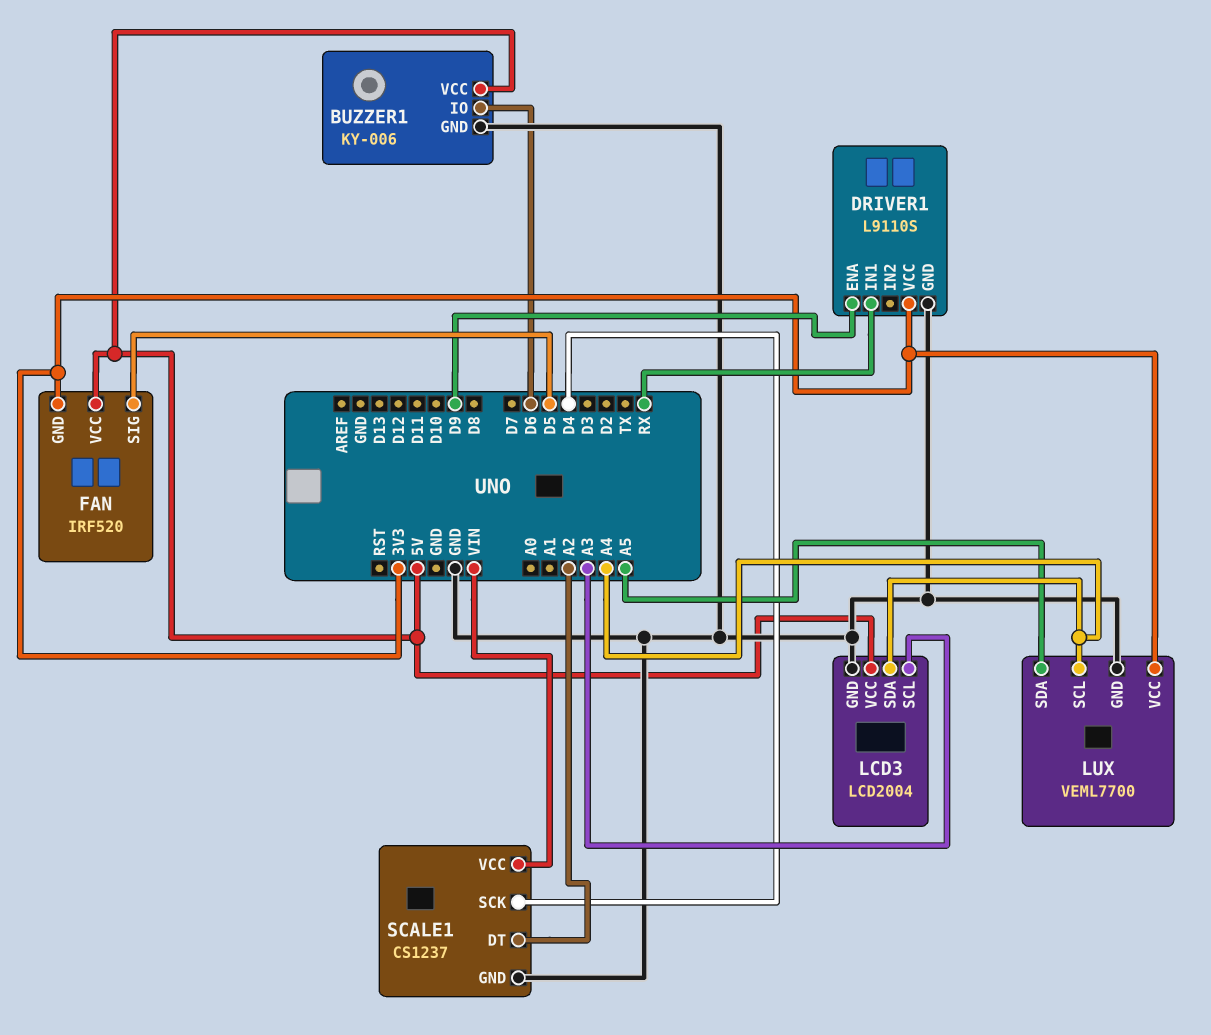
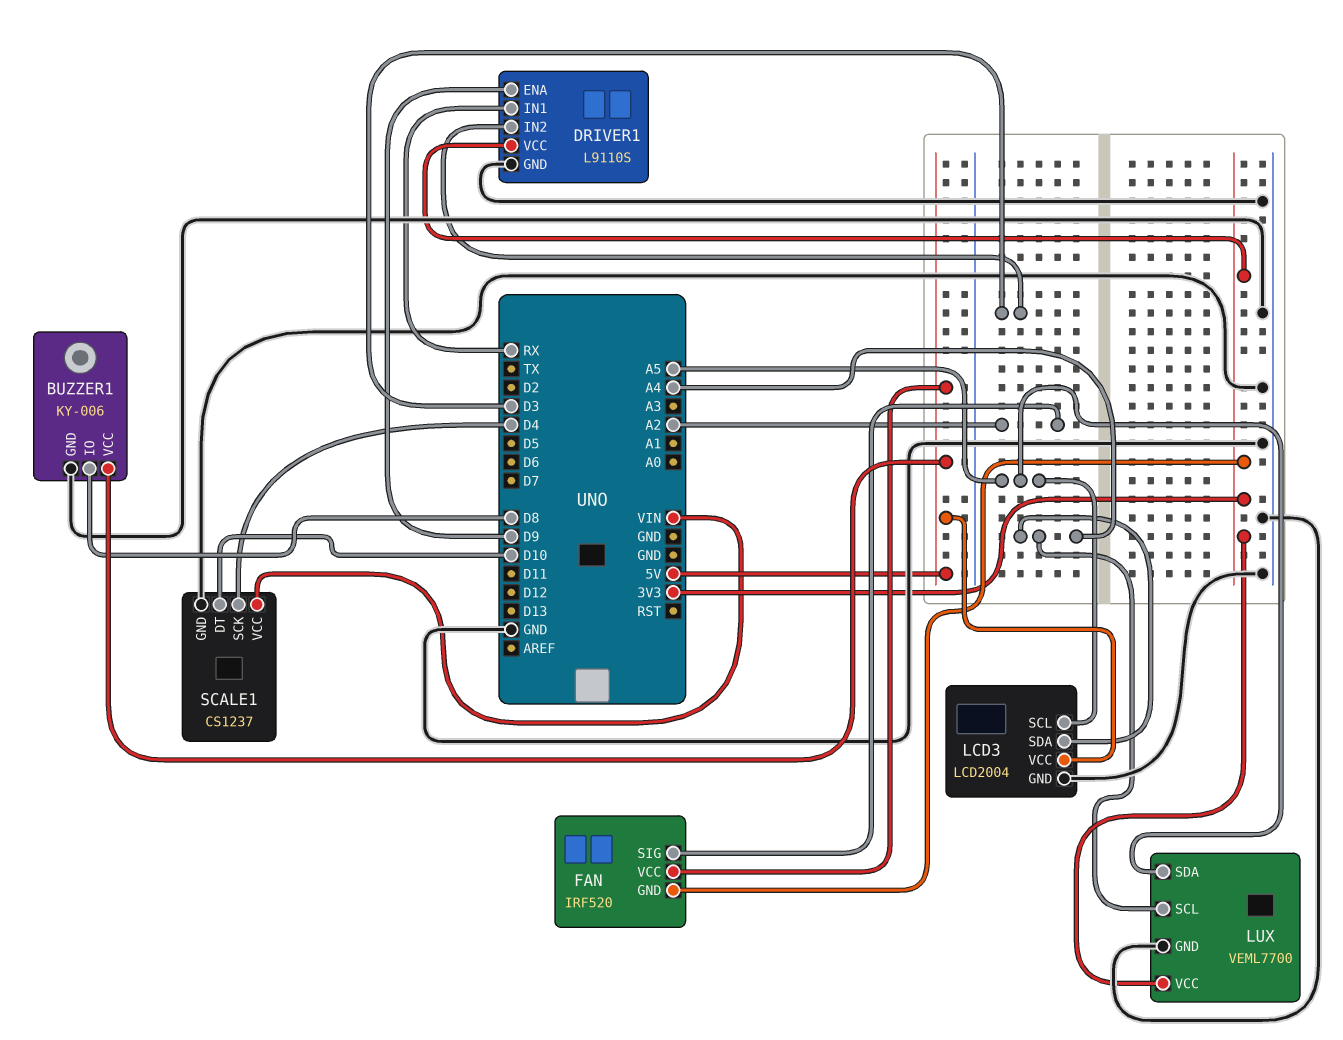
BUZZER1 pin IO: D6 -> D8
DRIVER1 pin IN2: none -> D3
FAN pin SIG: D5 -> A2
LCD3 pin SCL: A3 -> A5
SCALE1 pin DT: A2 -> D10

